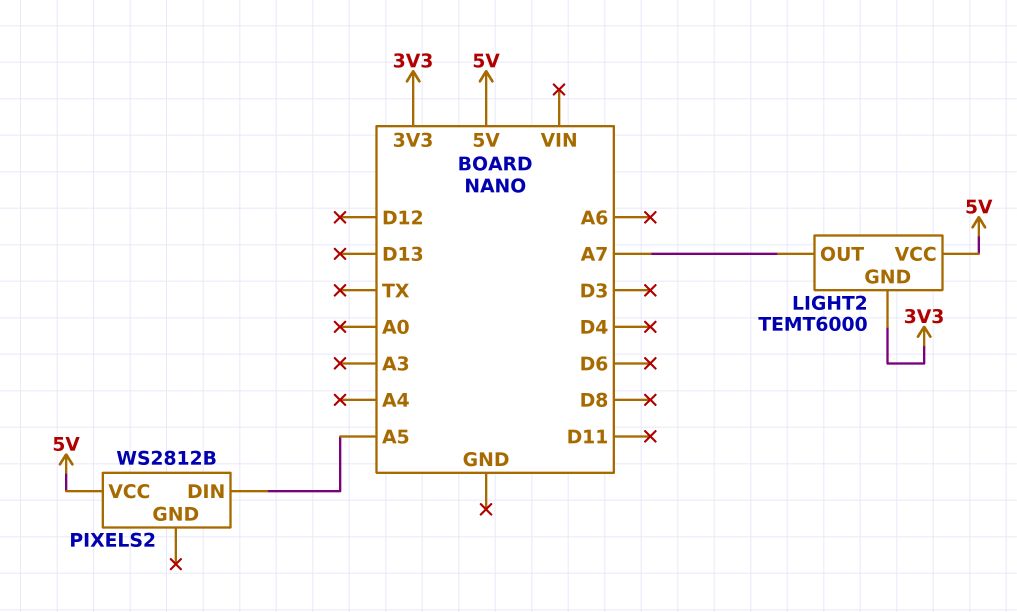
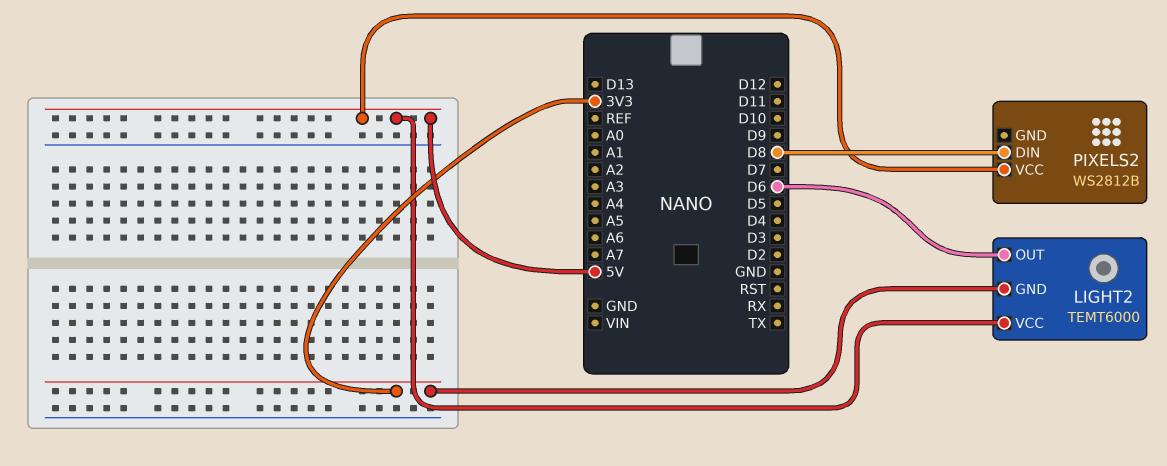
LIGHT2 pin OUT: A7 -> D6
PIXELS2 pin DIN: A5 -> D8

